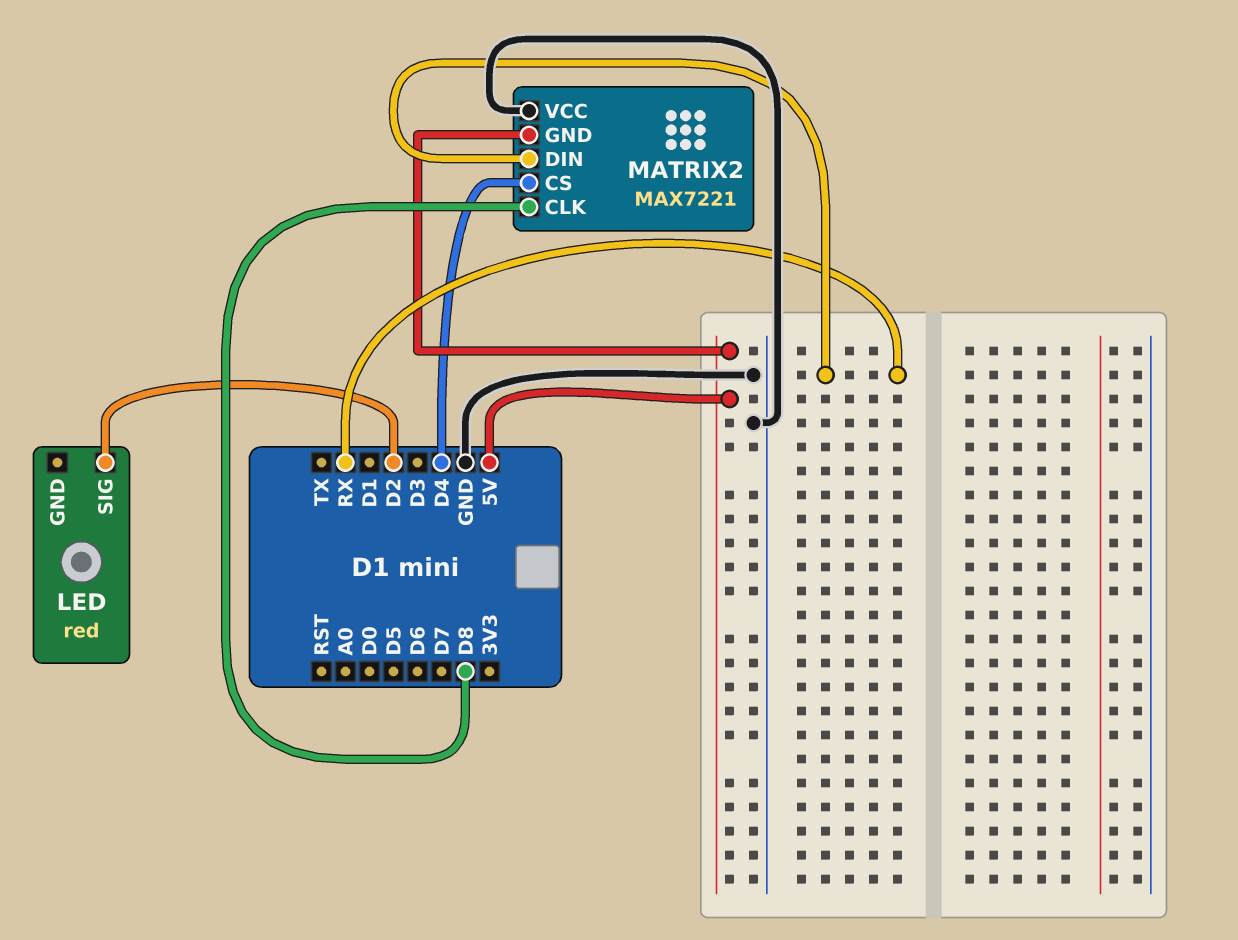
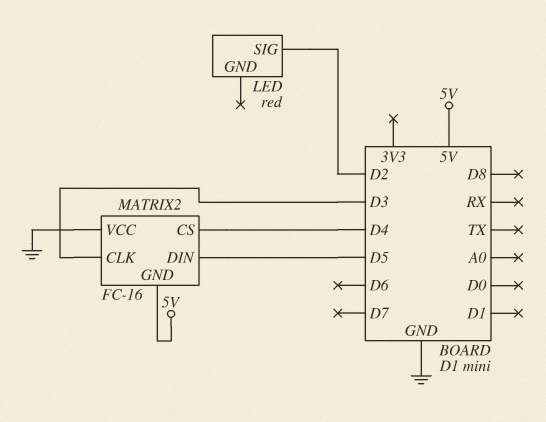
MATRIX2: MAX7221 -> FC-16
MATRIX2 pin CLK: D8 -> D3
MATRIX2 pin DIN: RX -> D5

